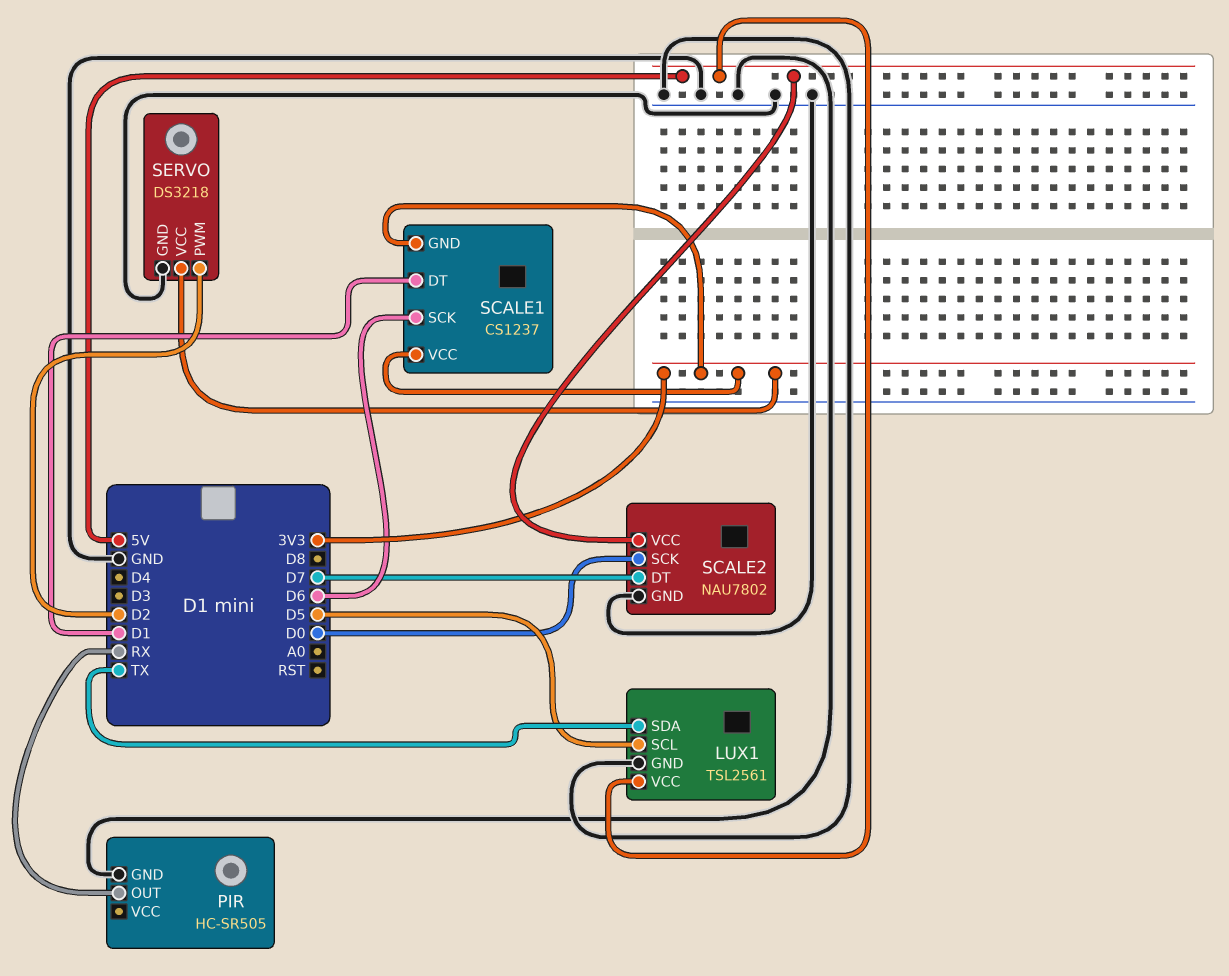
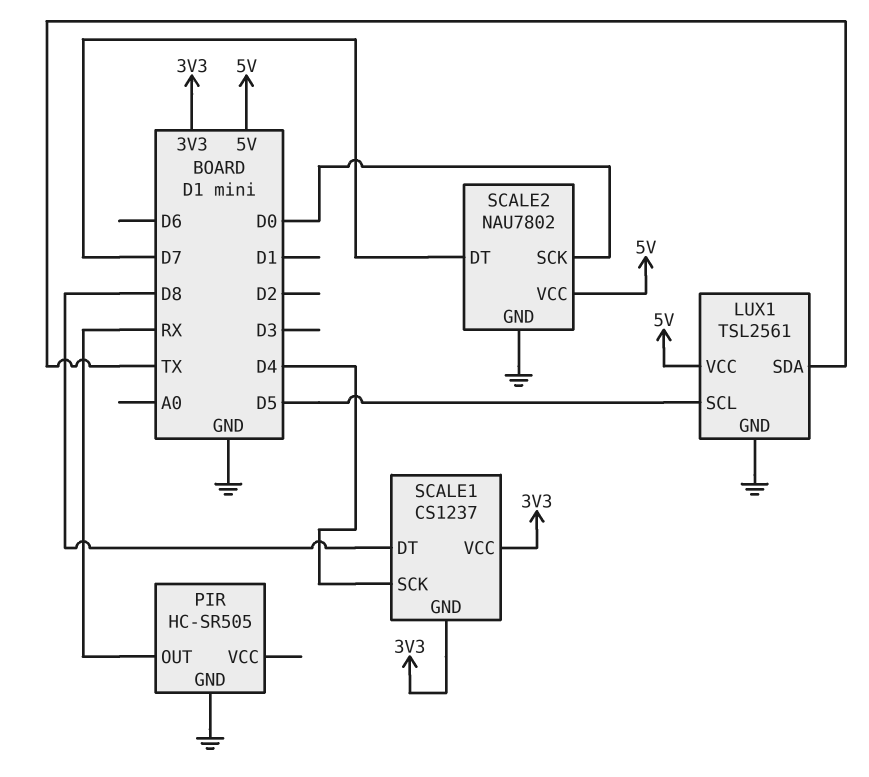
SCALE1 pin DT: D1 -> D8
SCALE1 pin SCK: D6 -> D4
SERVO: DS3218 -> none
SERVO pin GND: GND -> none
SERVO pin PWM: D2 -> none
SERVO pin VCC: 3V3 -> none

